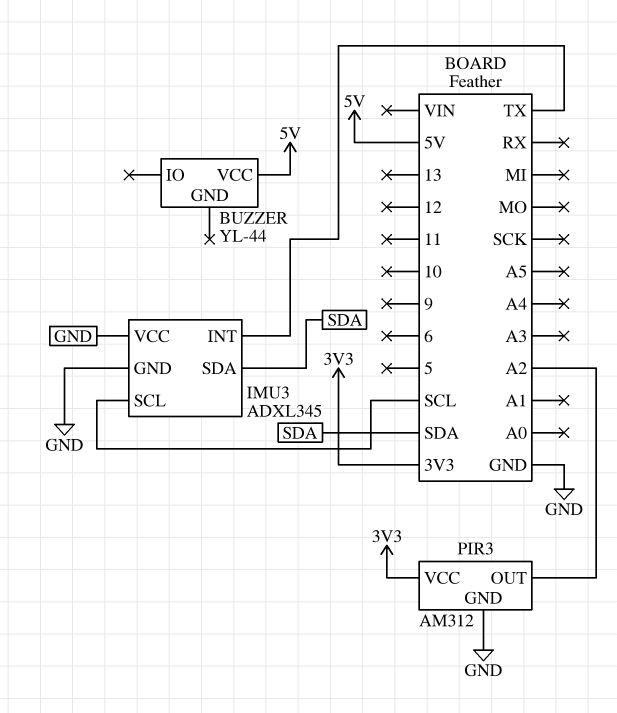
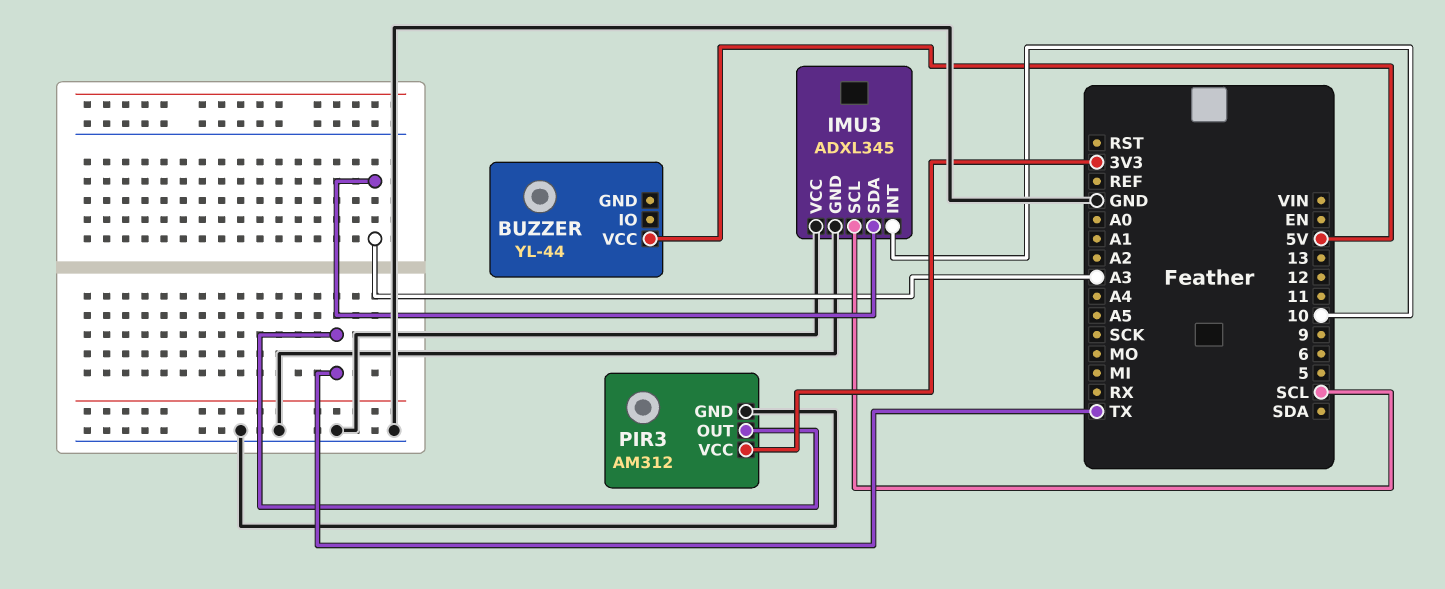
IMU3 pin INT: TX -> 10
IMU3 pin SDA: SDA -> A3
PIR3 pin OUT: A2 -> TX

